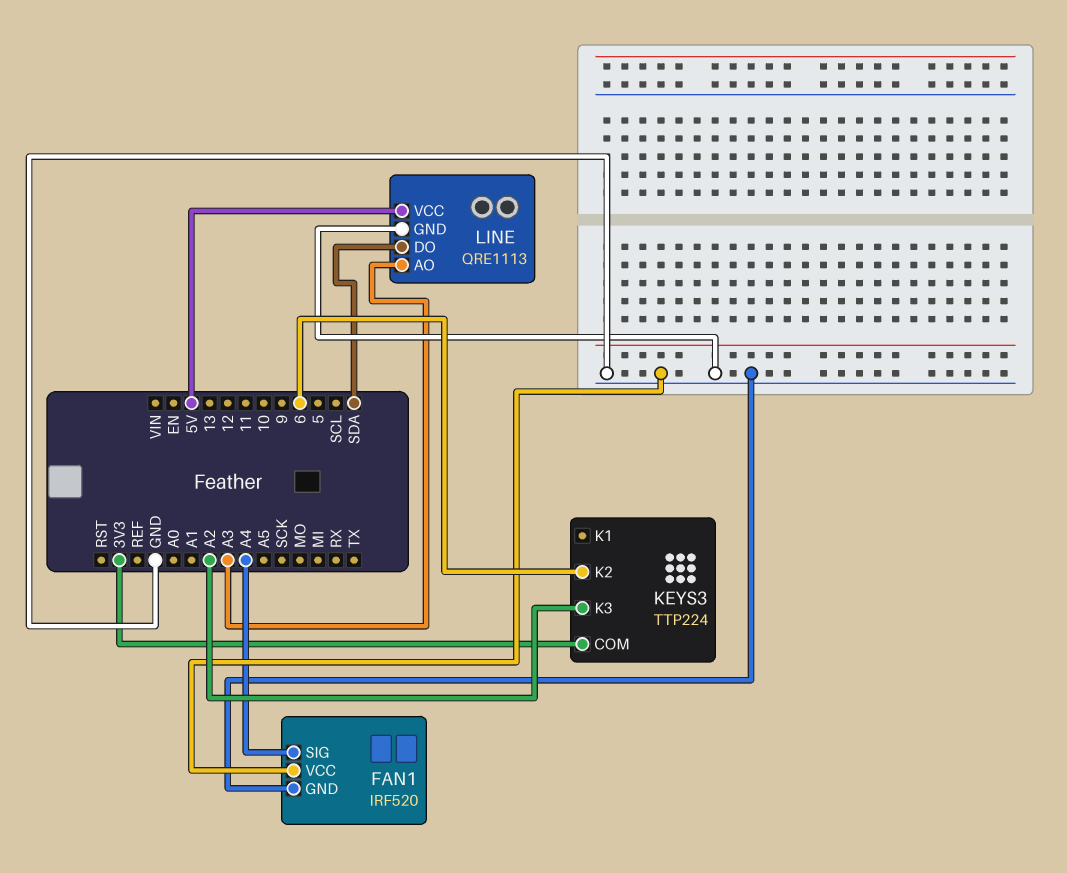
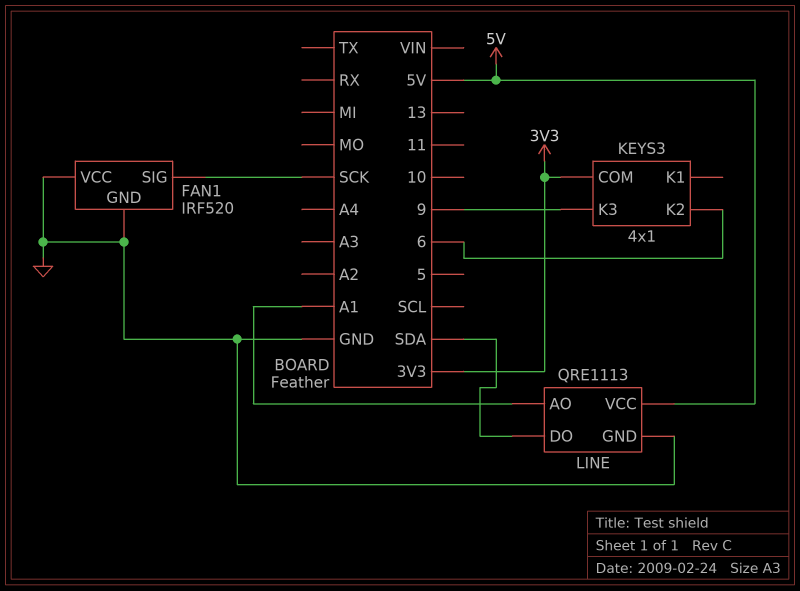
FAN1 pin SIG: A4 -> SCK
KEYS3: TTP224 -> 4x1
KEYS3 pin K3: A2 -> 9
LINE pin AO: A3 -> A1

